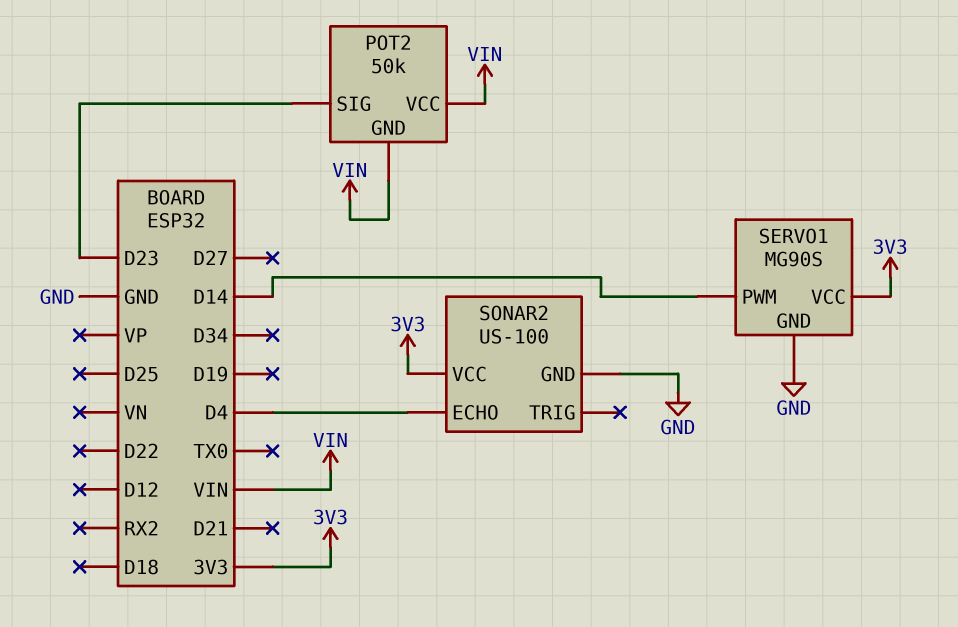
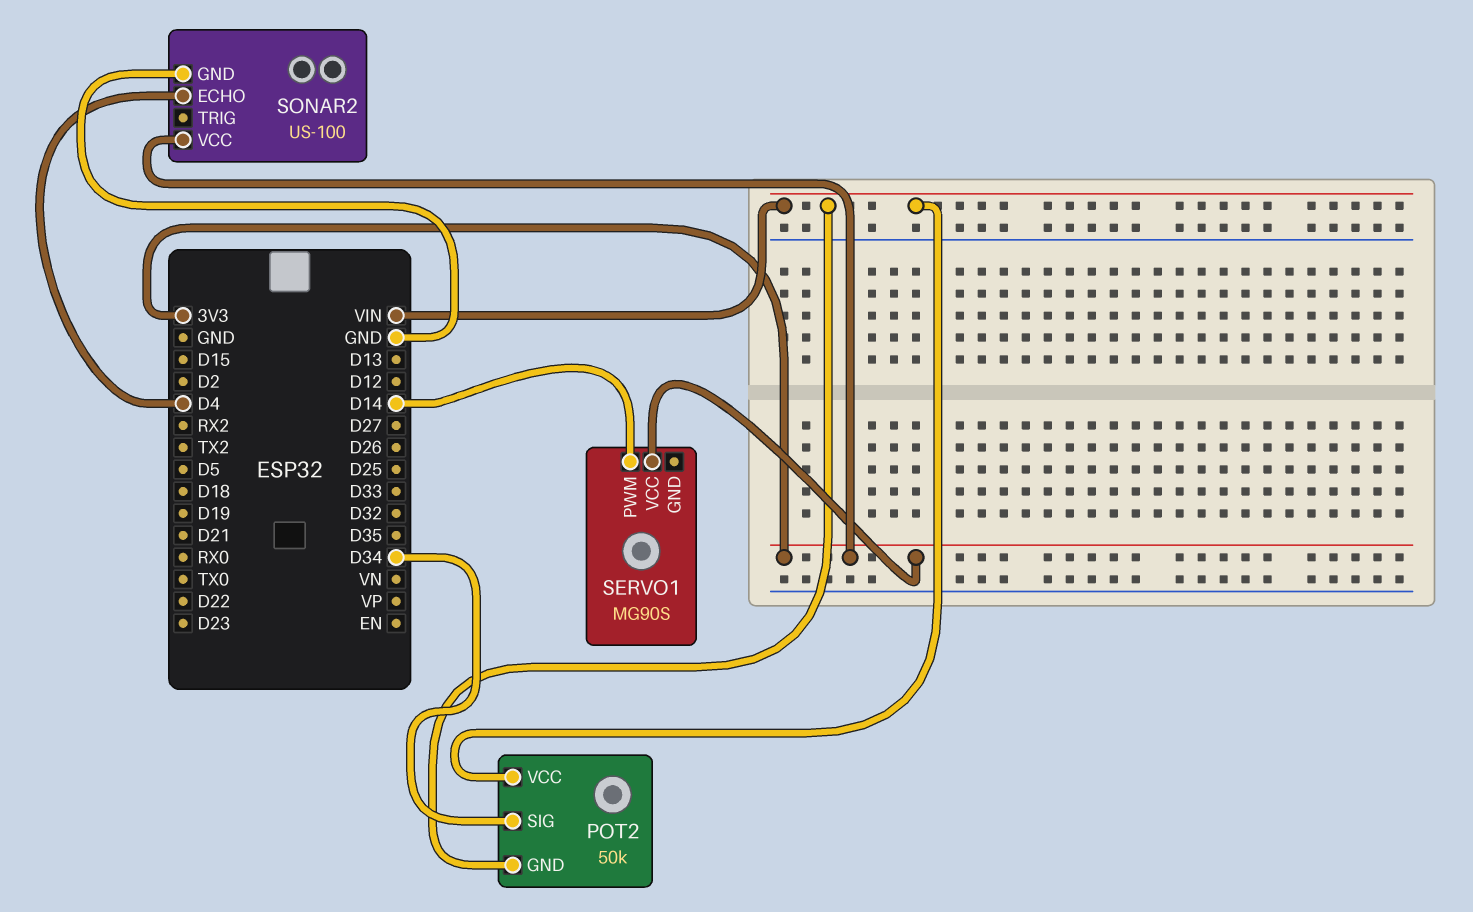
POT2 pin SIG: D23 -> D34
SERVO1 pin GND: GND -> none

